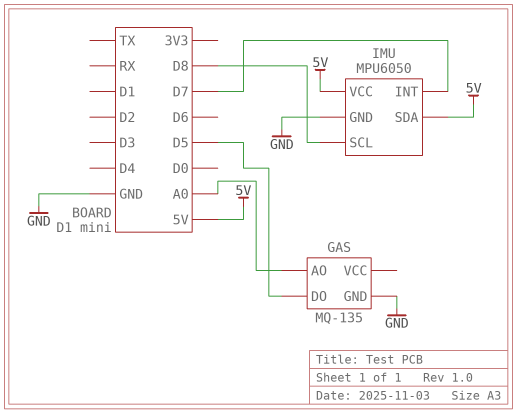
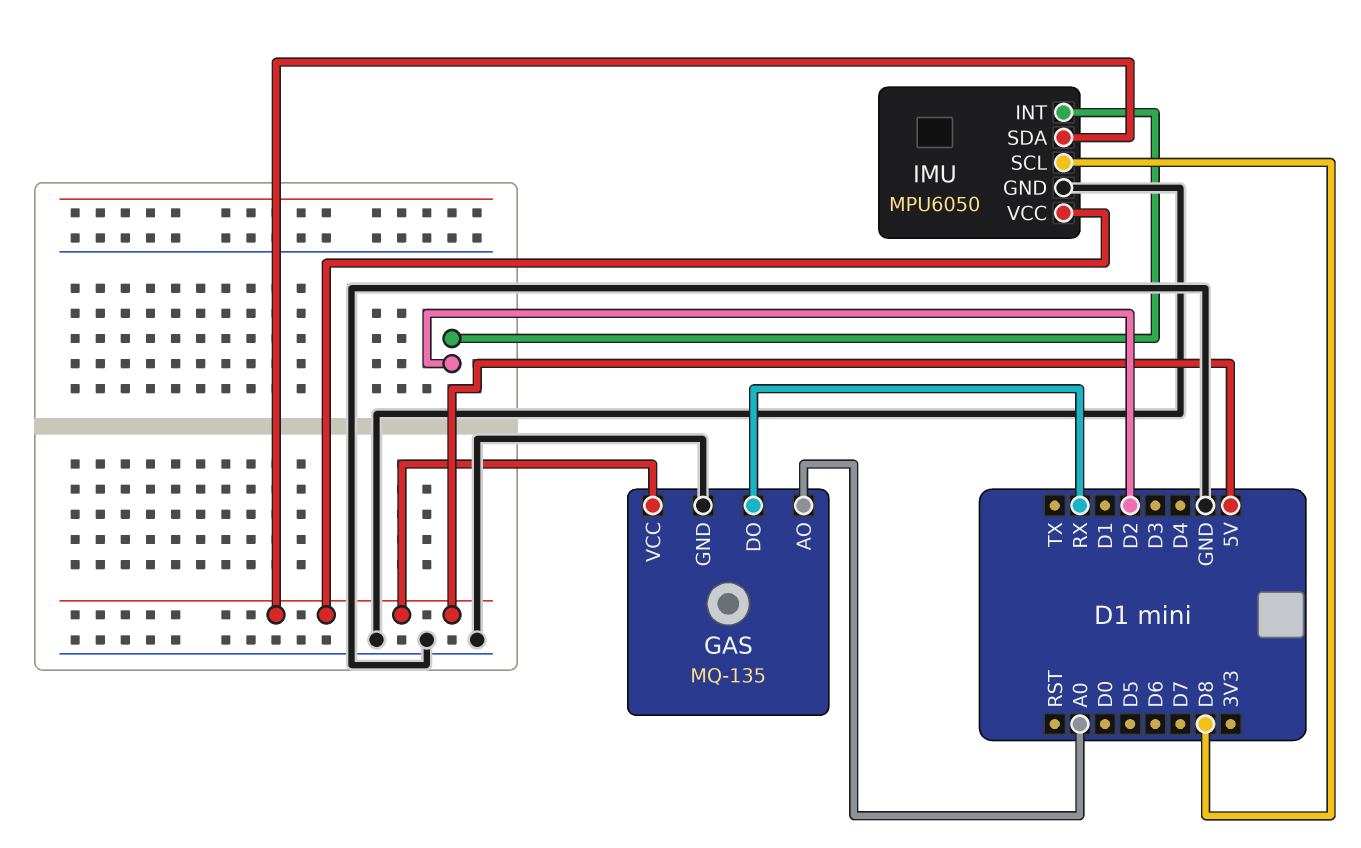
GAS pin DO: D5 -> RX
GAS pin VCC: none -> 5V
IMU pin INT: D7 -> D2

